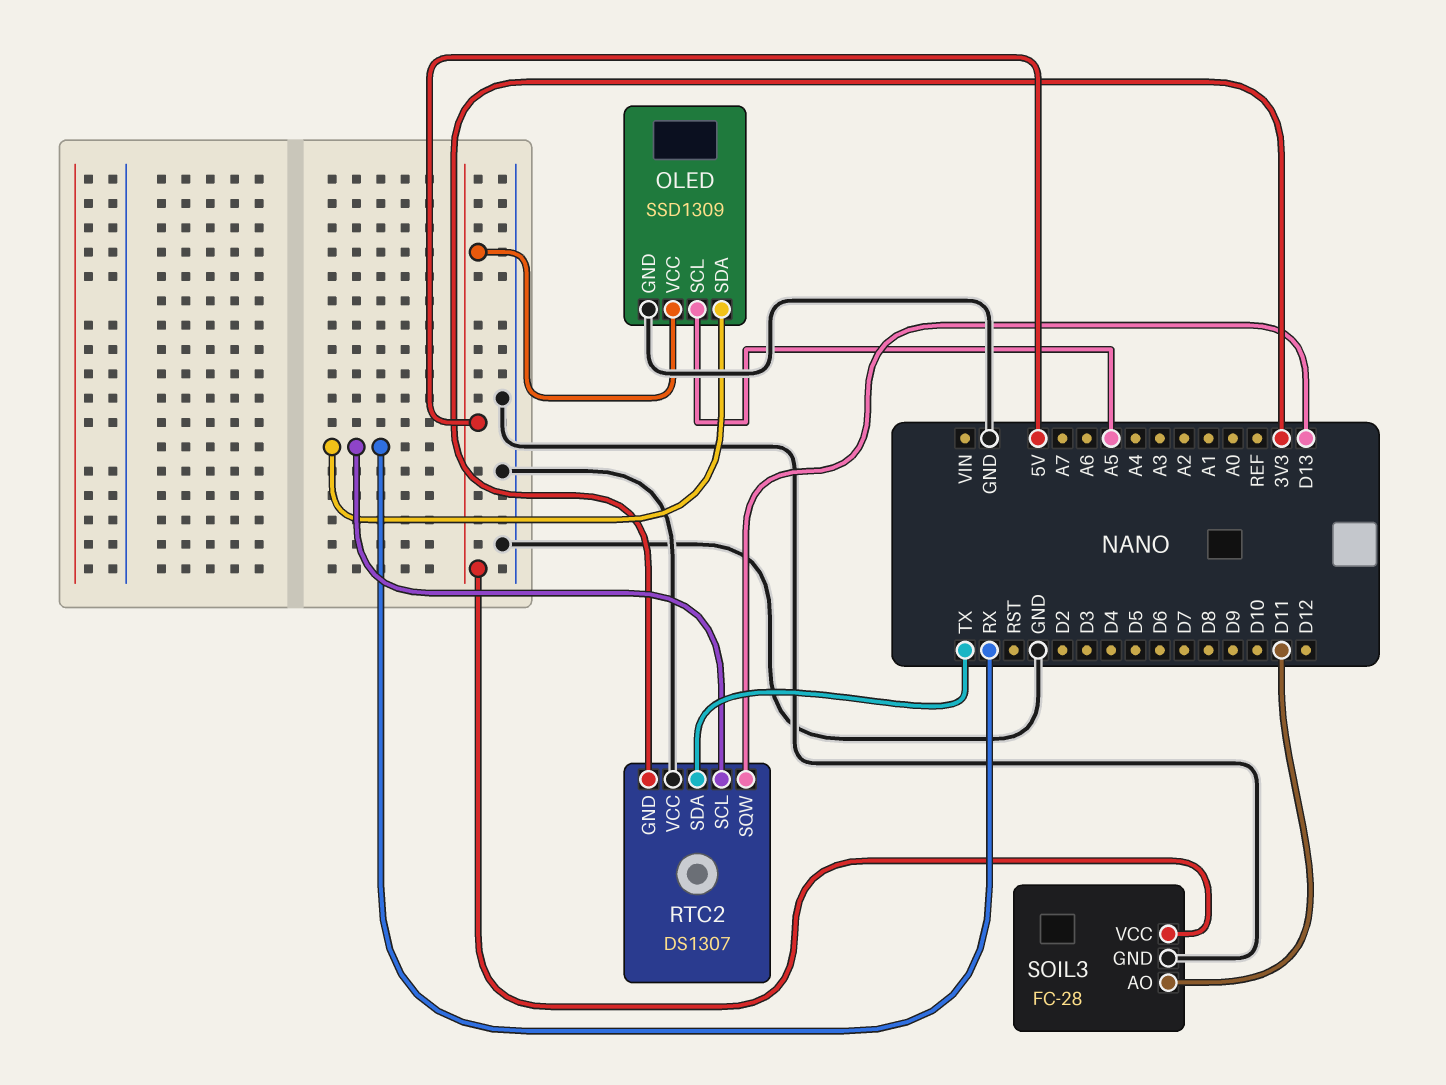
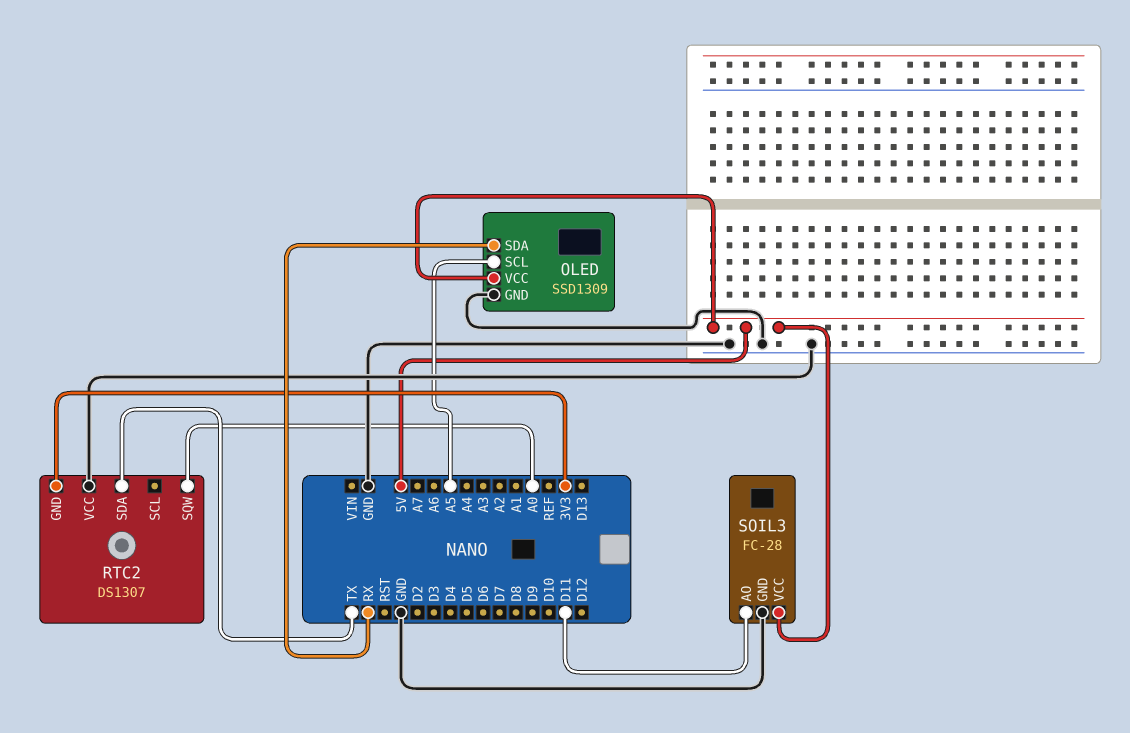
RTC2 pin SCL: RX -> none
RTC2 pin SQW: D13 -> A0

